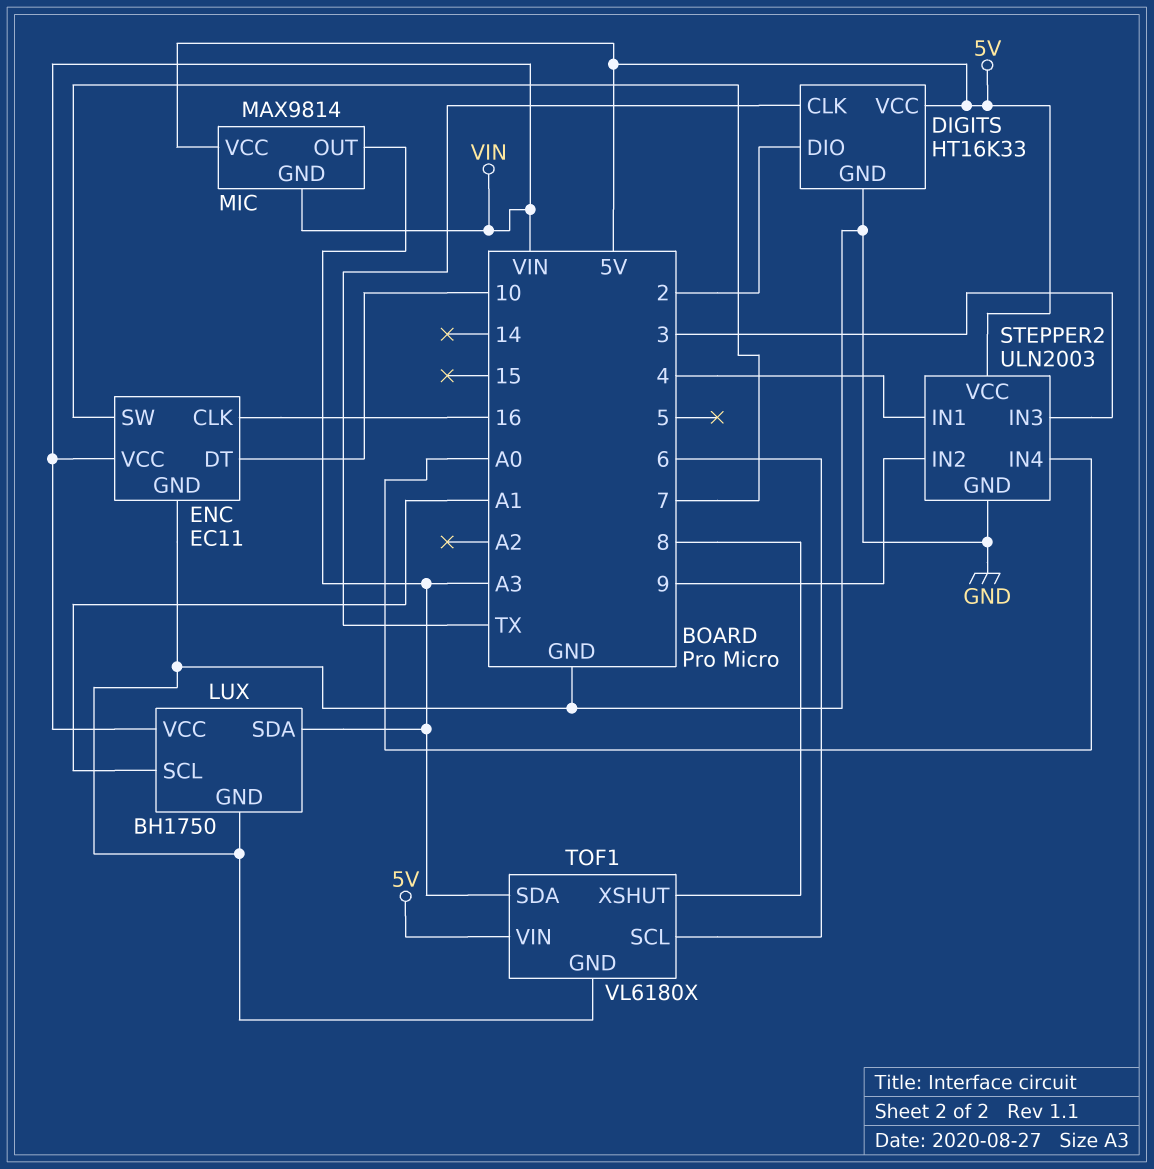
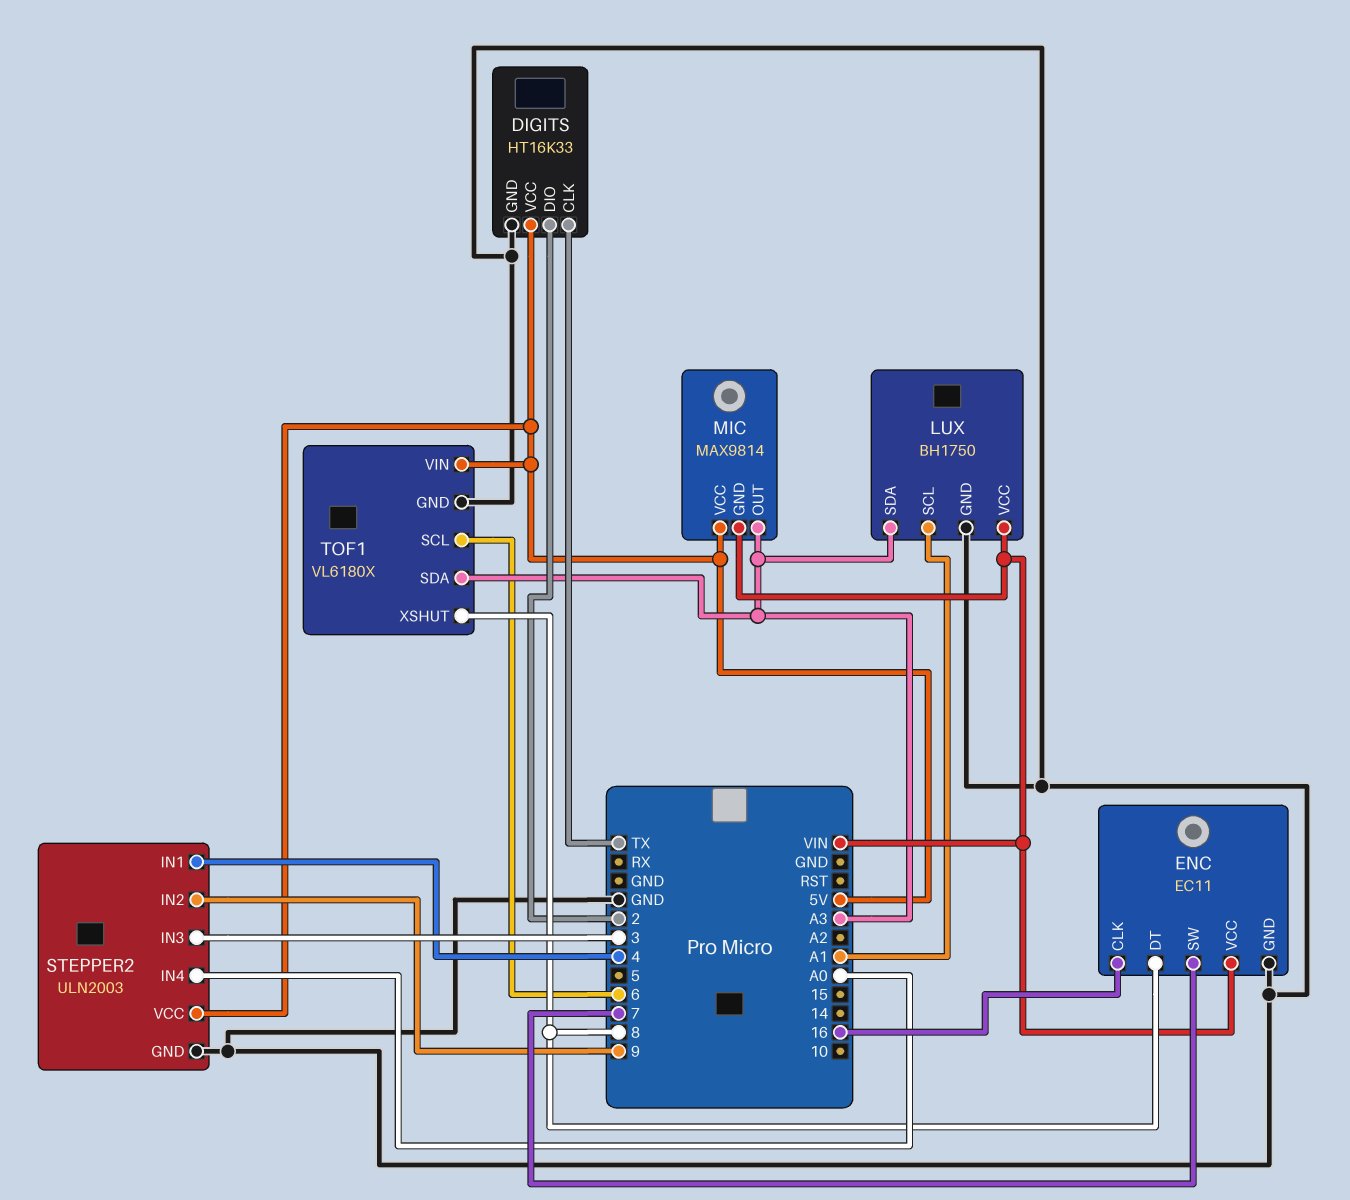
ENC pin DT: 10 -> 8

